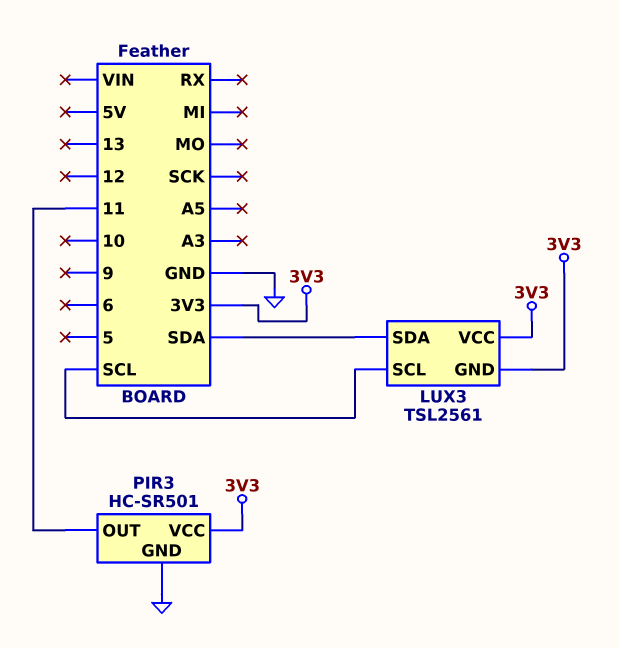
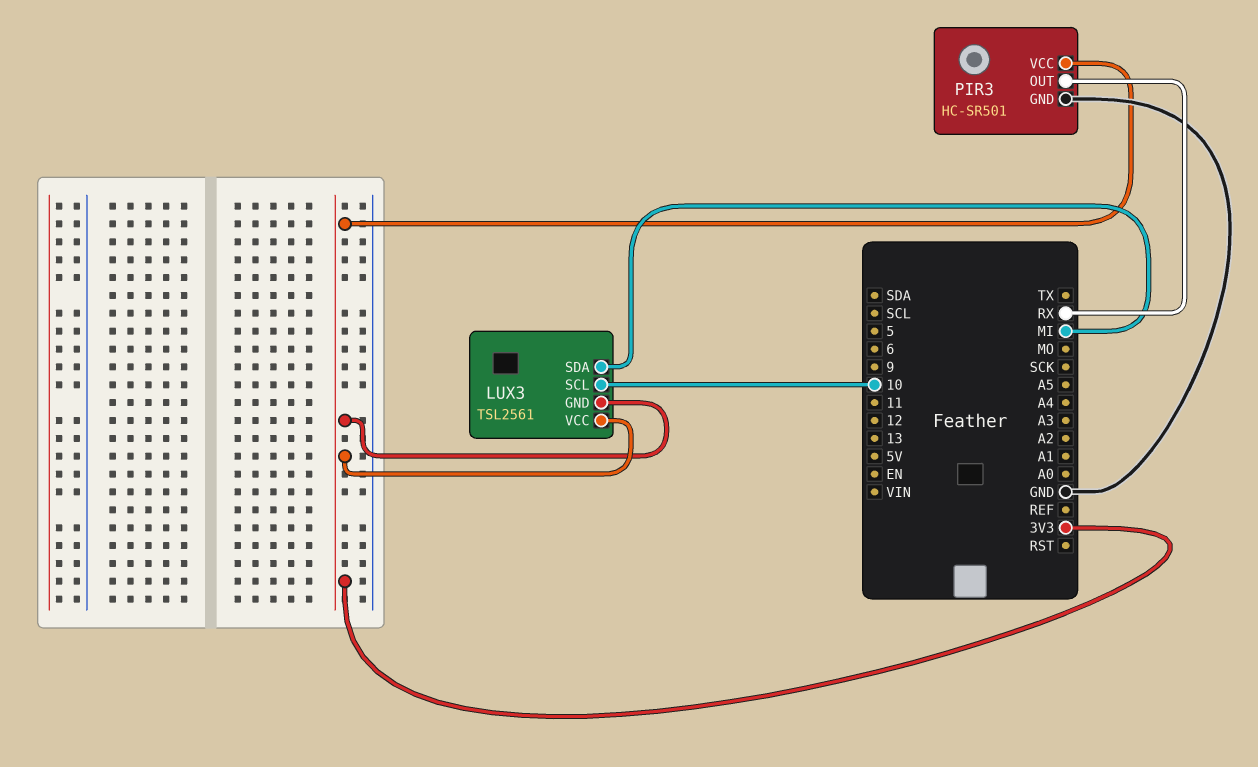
LUX3 pin SCL: SCL -> 10
LUX3 pin SDA: SDA -> MI
PIR3 pin OUT: 11 -> RX

